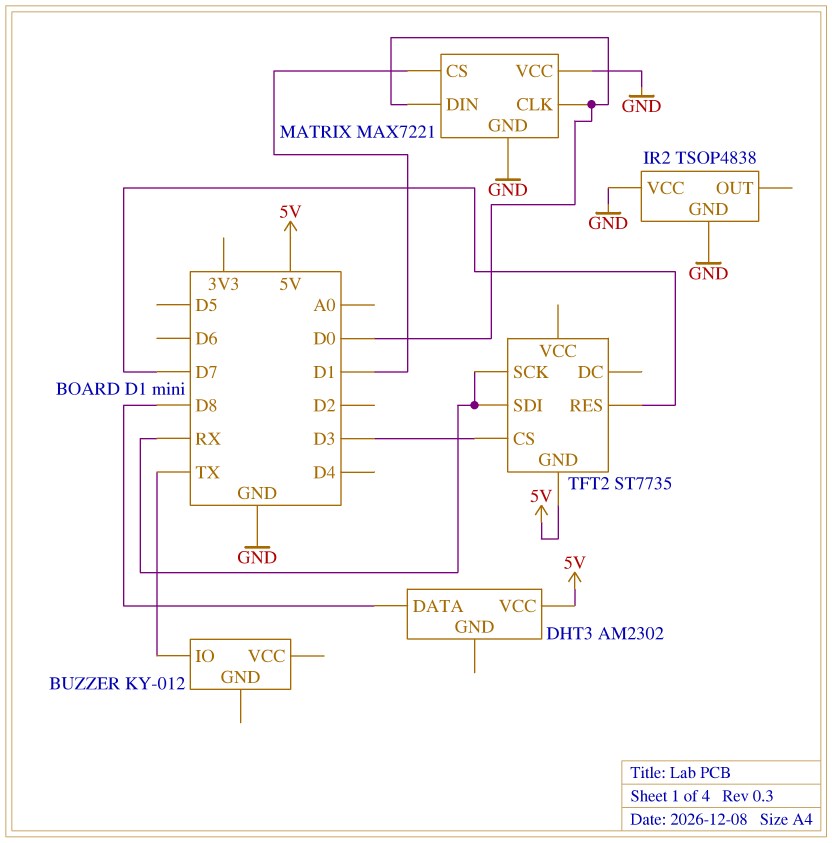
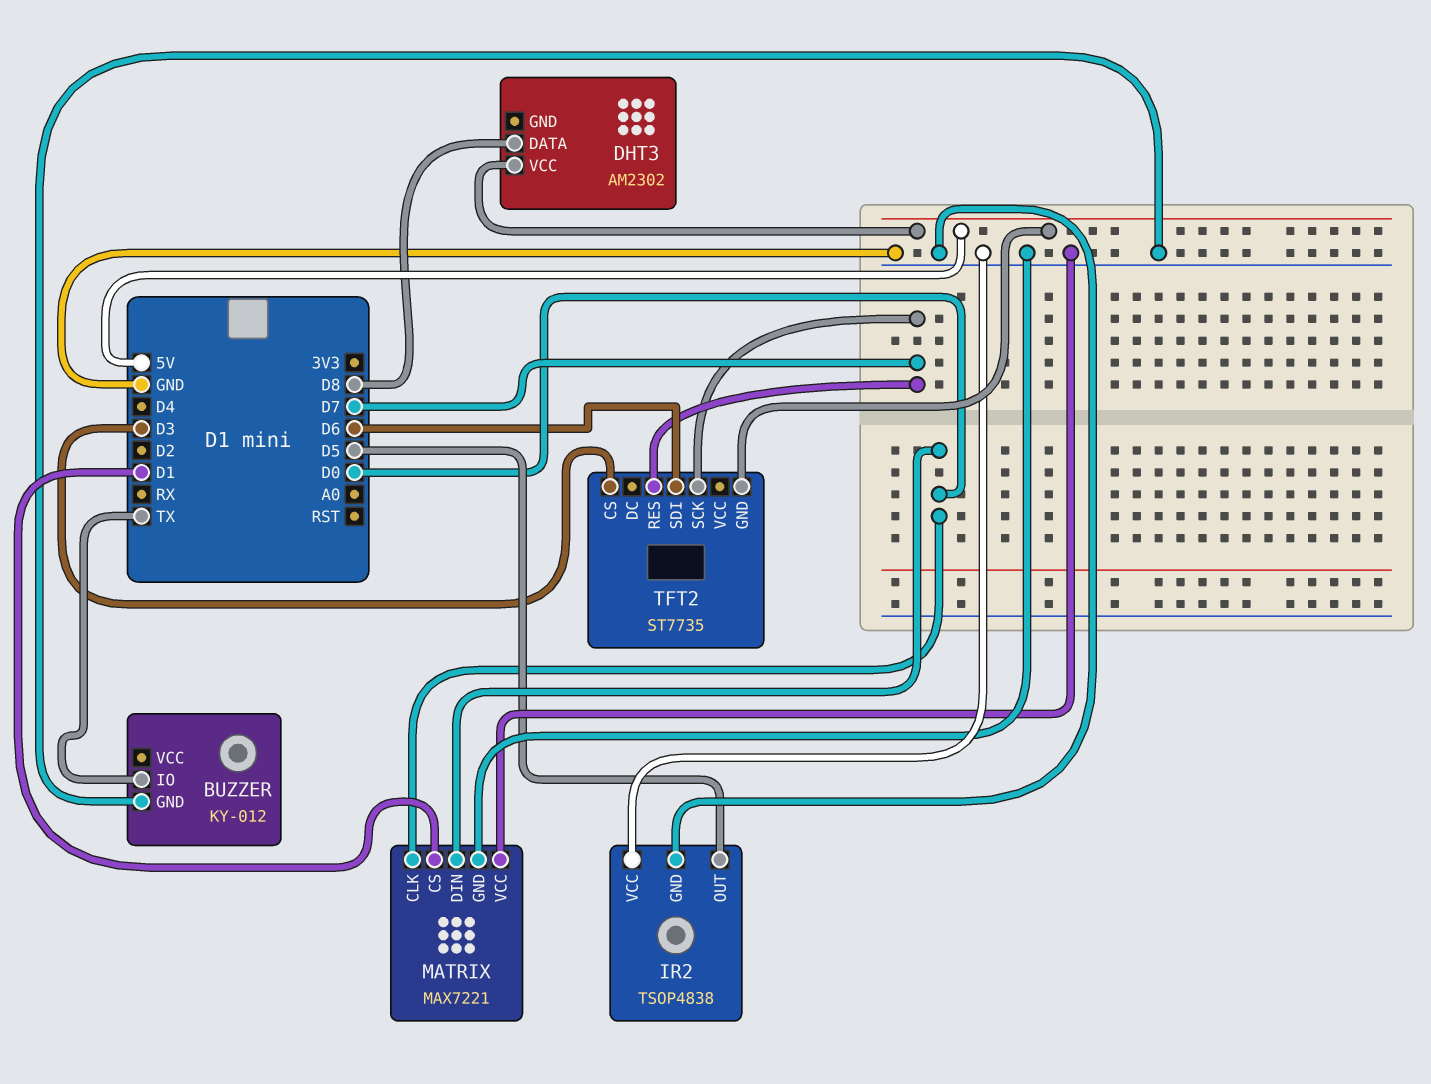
BUZZER pin GND: none -> GND
IR2 pin OUT: none -> D5
TFT2 pin SCK: RX -> D7
TFT2 pin SDI: RX -> D6

